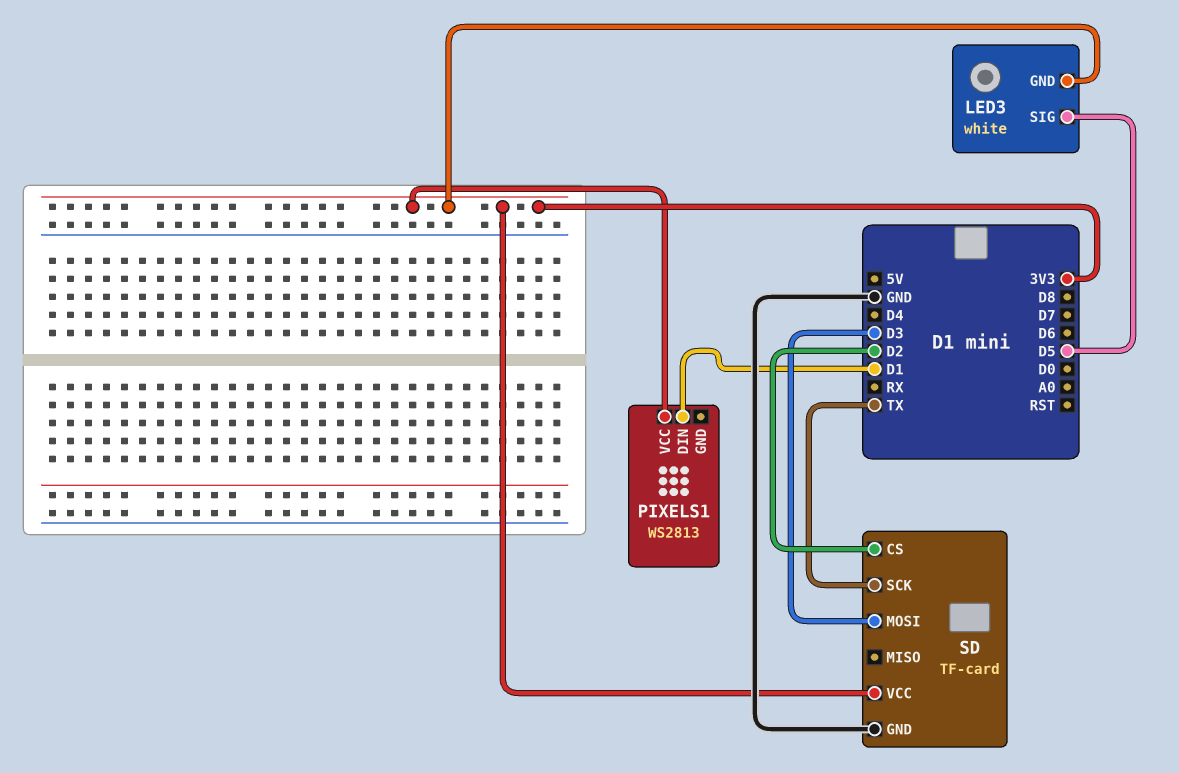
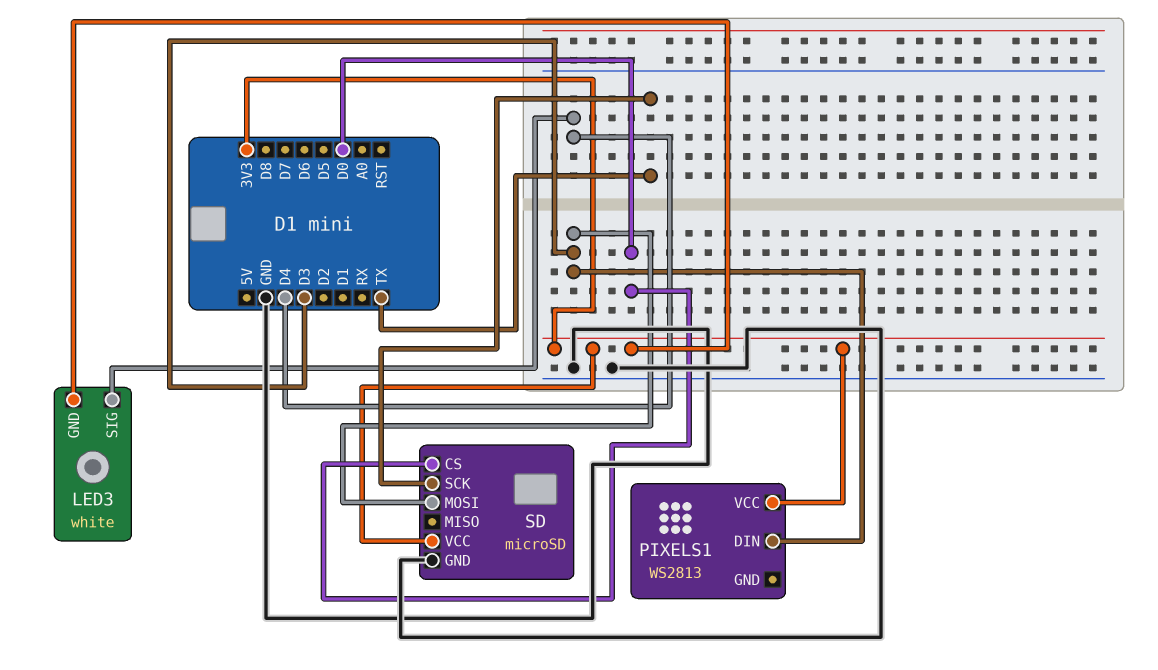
LED3 pin SIG: D5 -> D4
PIXELS1 pin DIN: D1 -> D3
SD: TF-card -> microSD
SD pin CS: D2 -> D0

